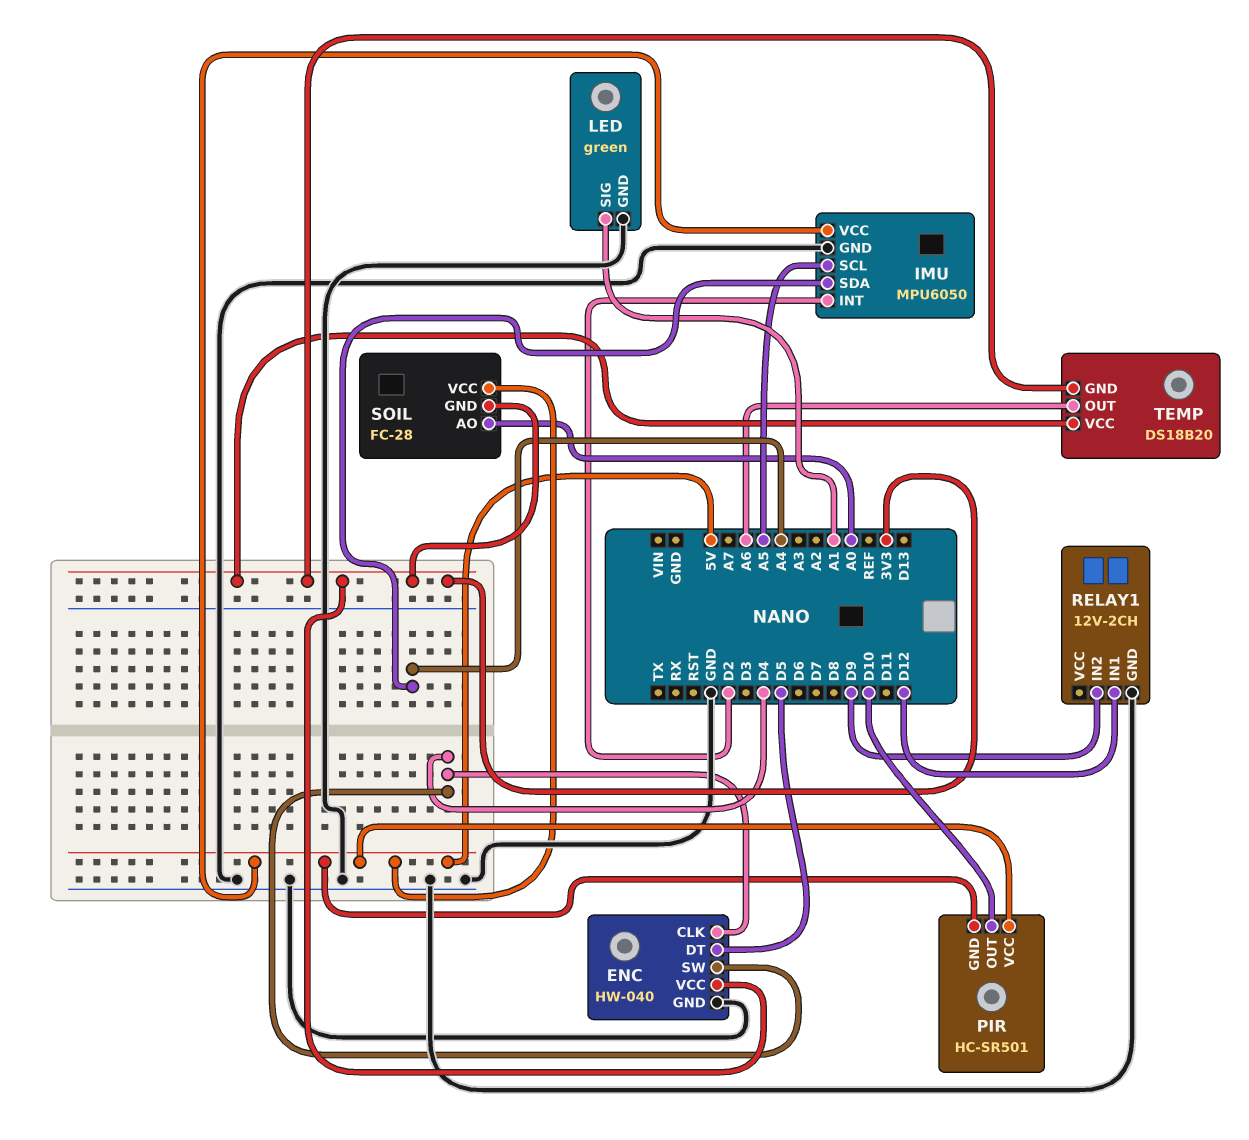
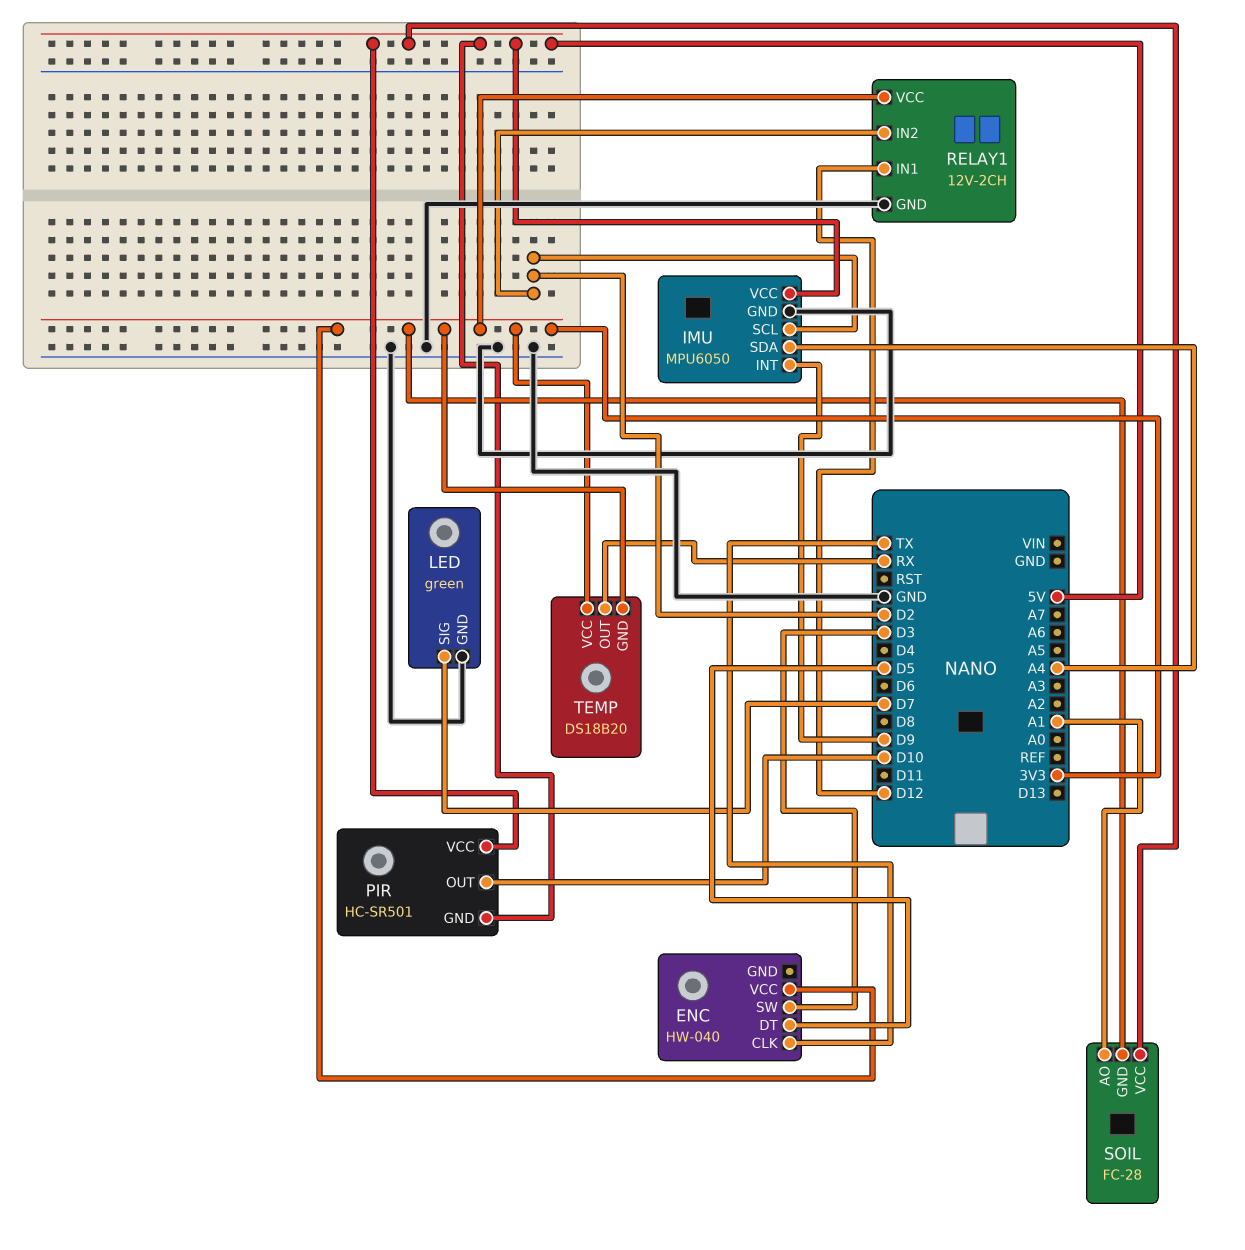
ENC pin CLK: D4 -> TX
ENC pin GND: GND -> none
ENC pin SW: D4 -> D3
IMU pin INT: D2 -> D9
IMU pin SCL: A5 -> D2
LED pin SIG: A1 -> D7
RELAY1 pin IN2: D9 -> D2
RELAY1 pin VCC: none -> 3V3
SOIL pin AO: A0 -> A1
TEMP pin OUT: A6 -> RX

